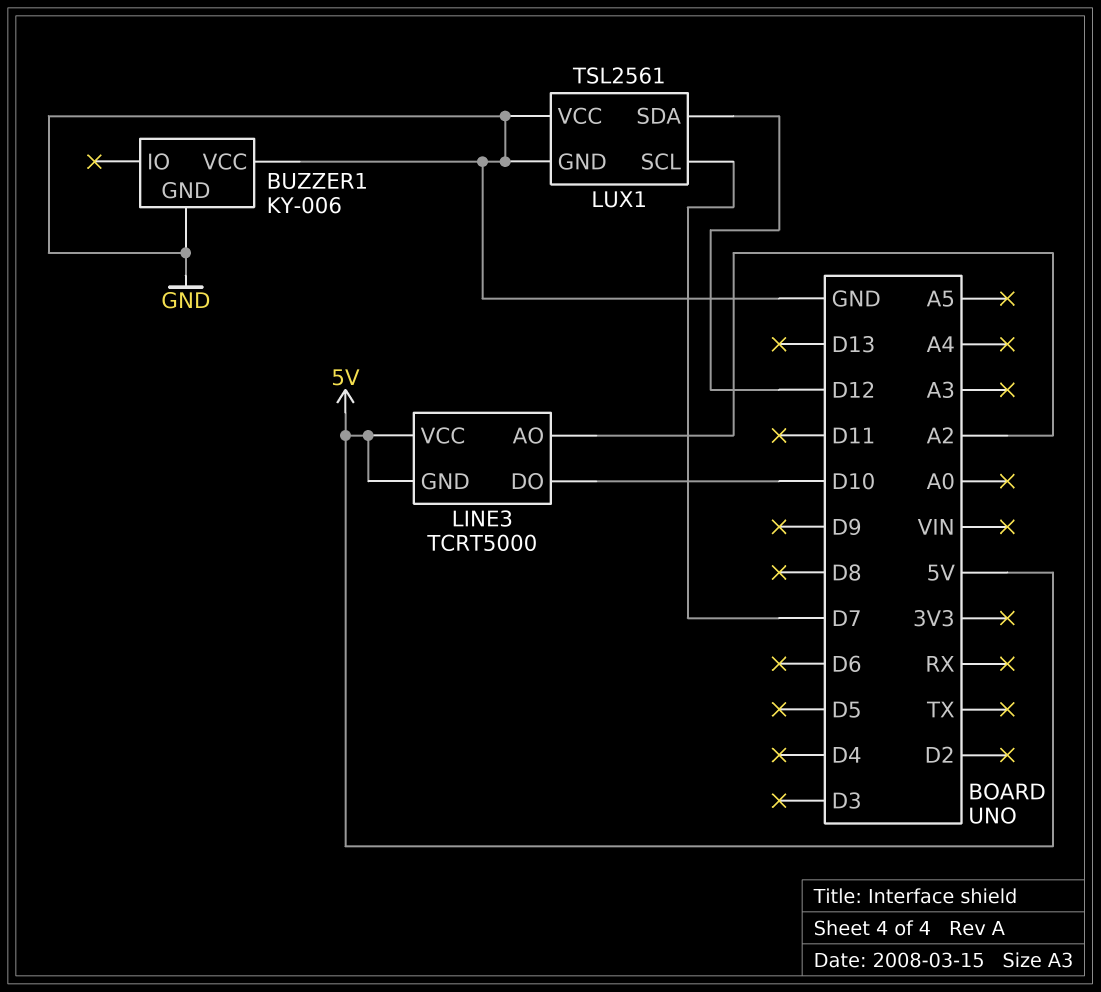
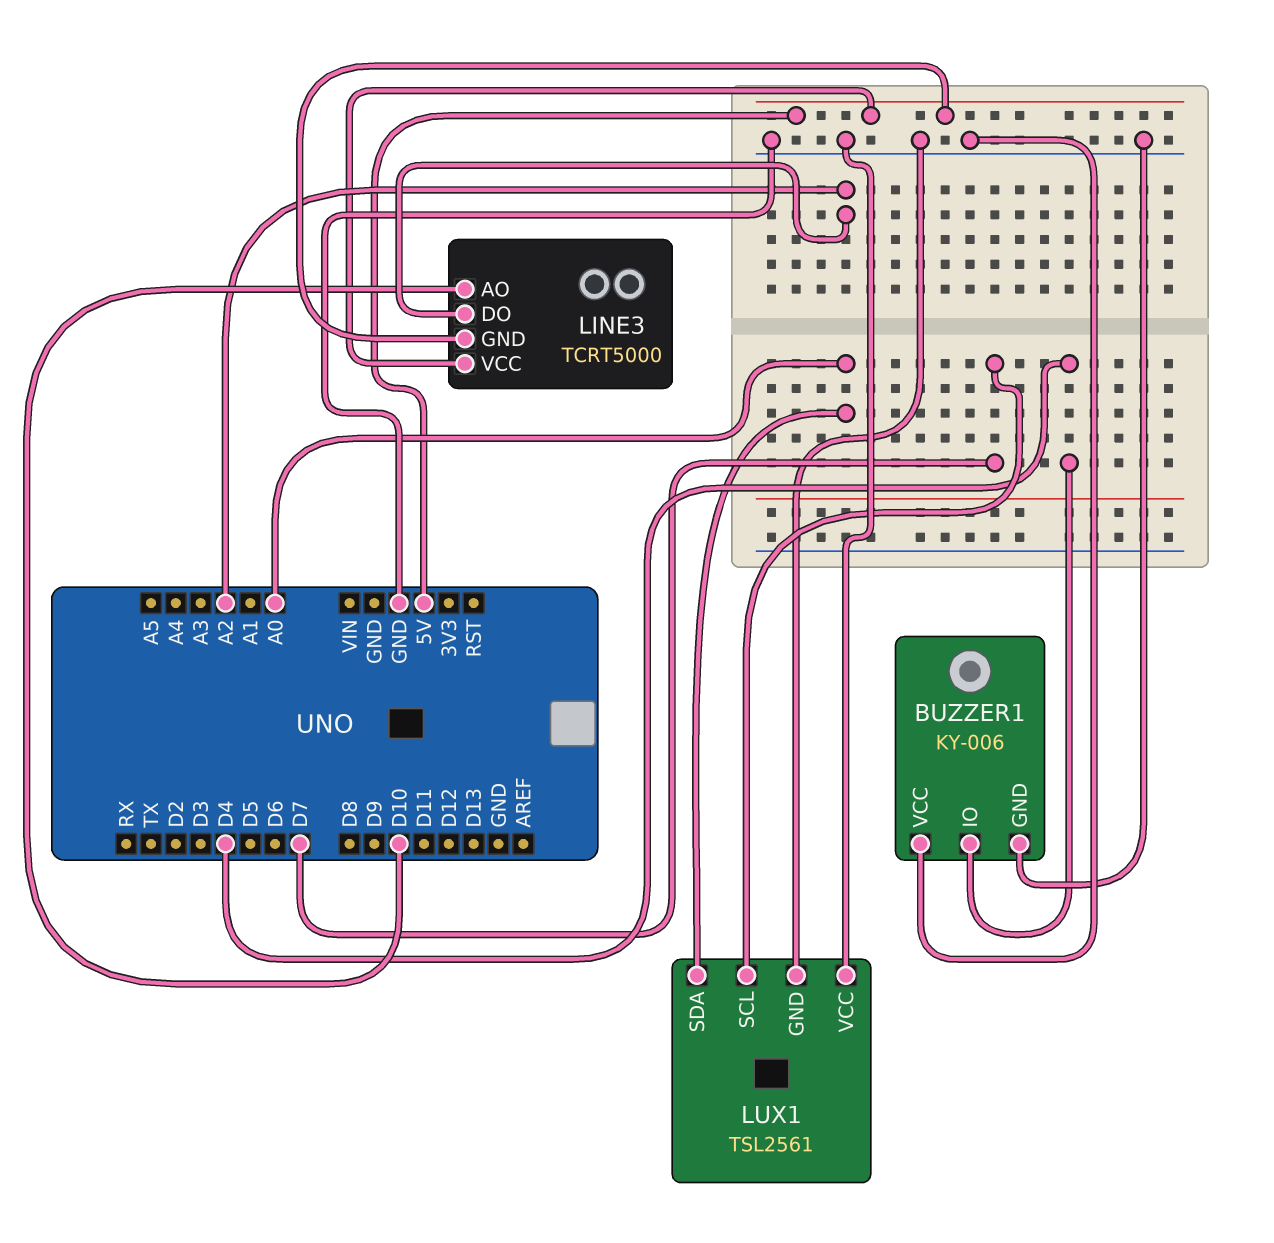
BUZZER1 pin IO: none -> D4
LINE3 pin AO: A2 -> D10
LINE3 pin DO: D10 -> A2
LUX1 pin SDA: D12 -> A0

